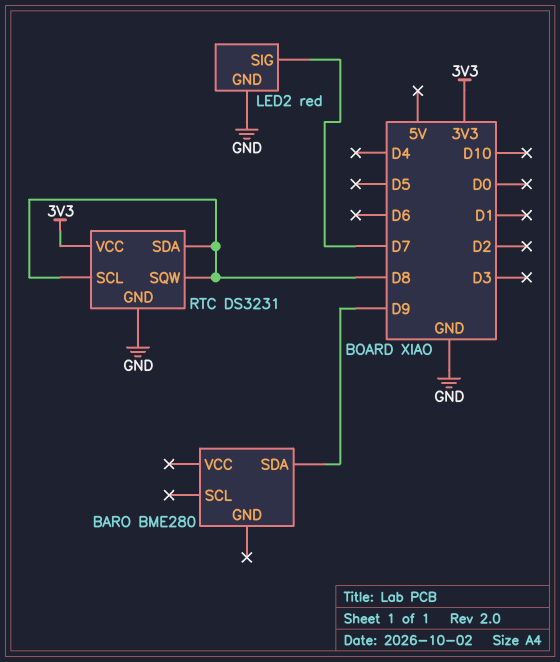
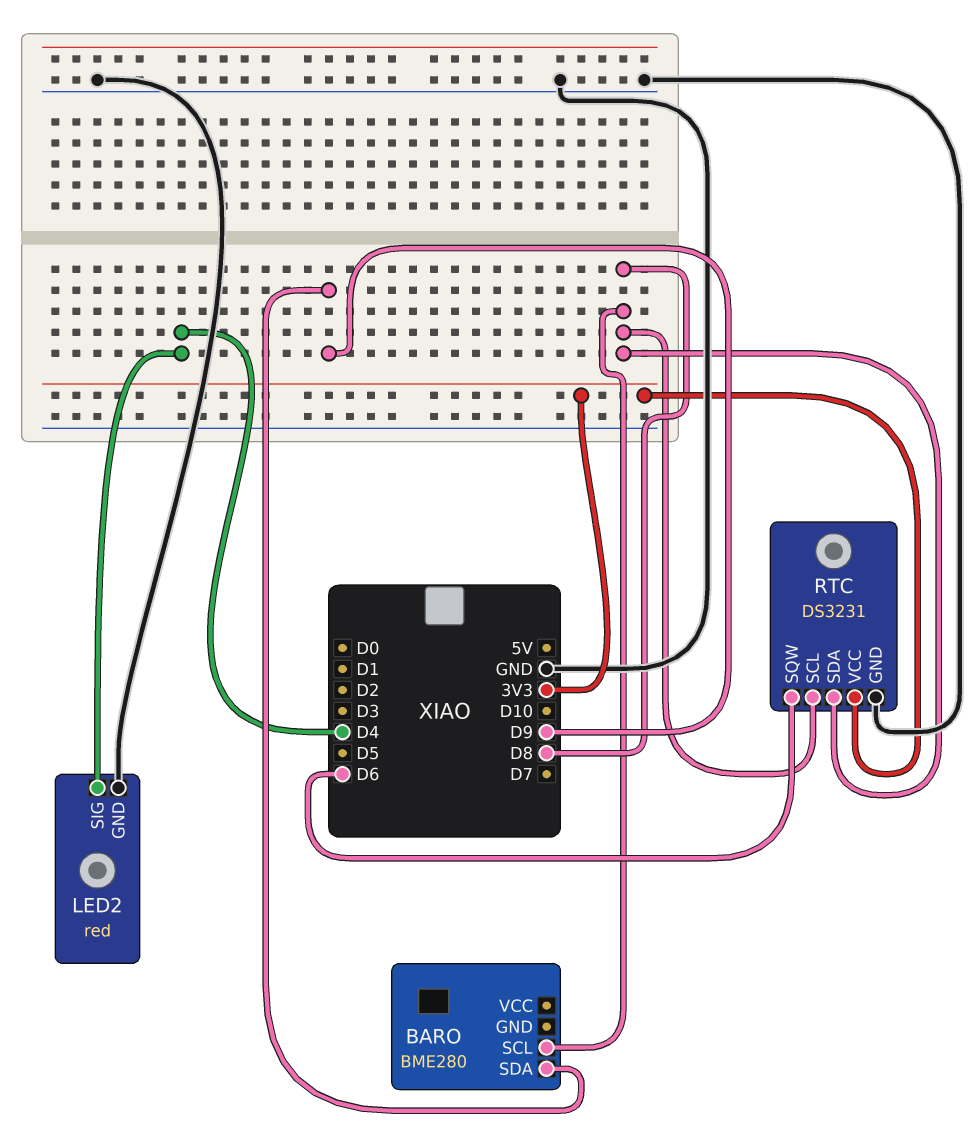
BARO pin SCL: none -> D8
LED2 pin SIG: D7 -> D4
RTC pin SQW: D8 -> D6

